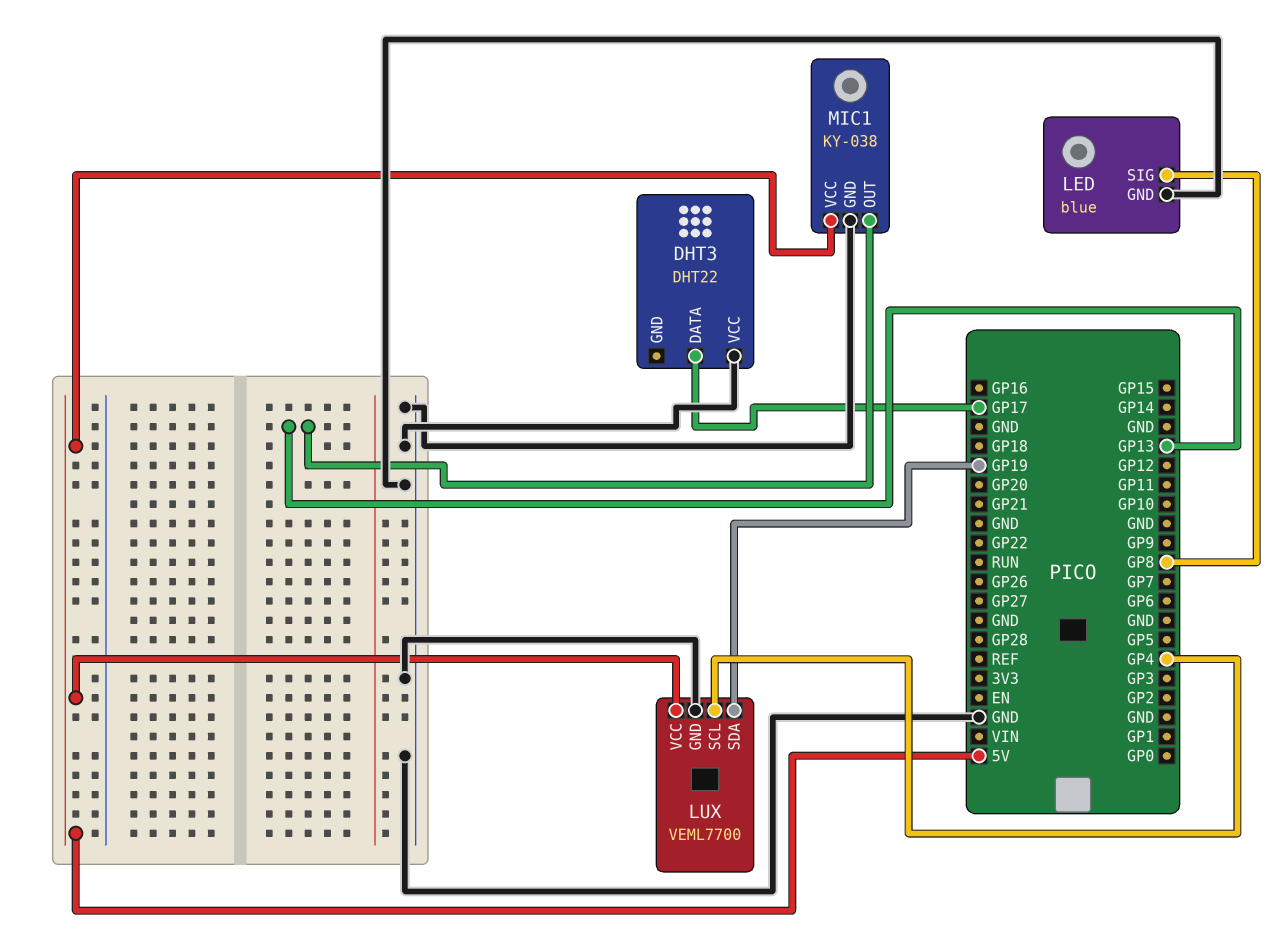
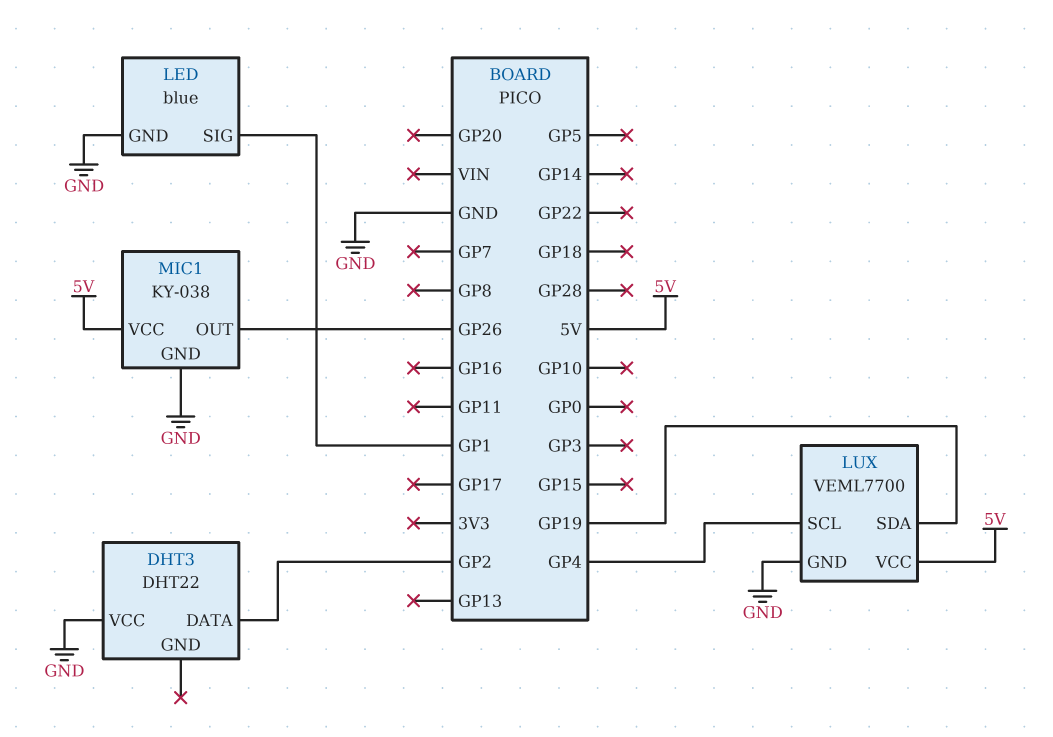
DHT3 pin DATA: GP17 -> GP2
LED pin SIG: GP8 -> GP1
MIC1 pin OUT: GP13 -> GP26

